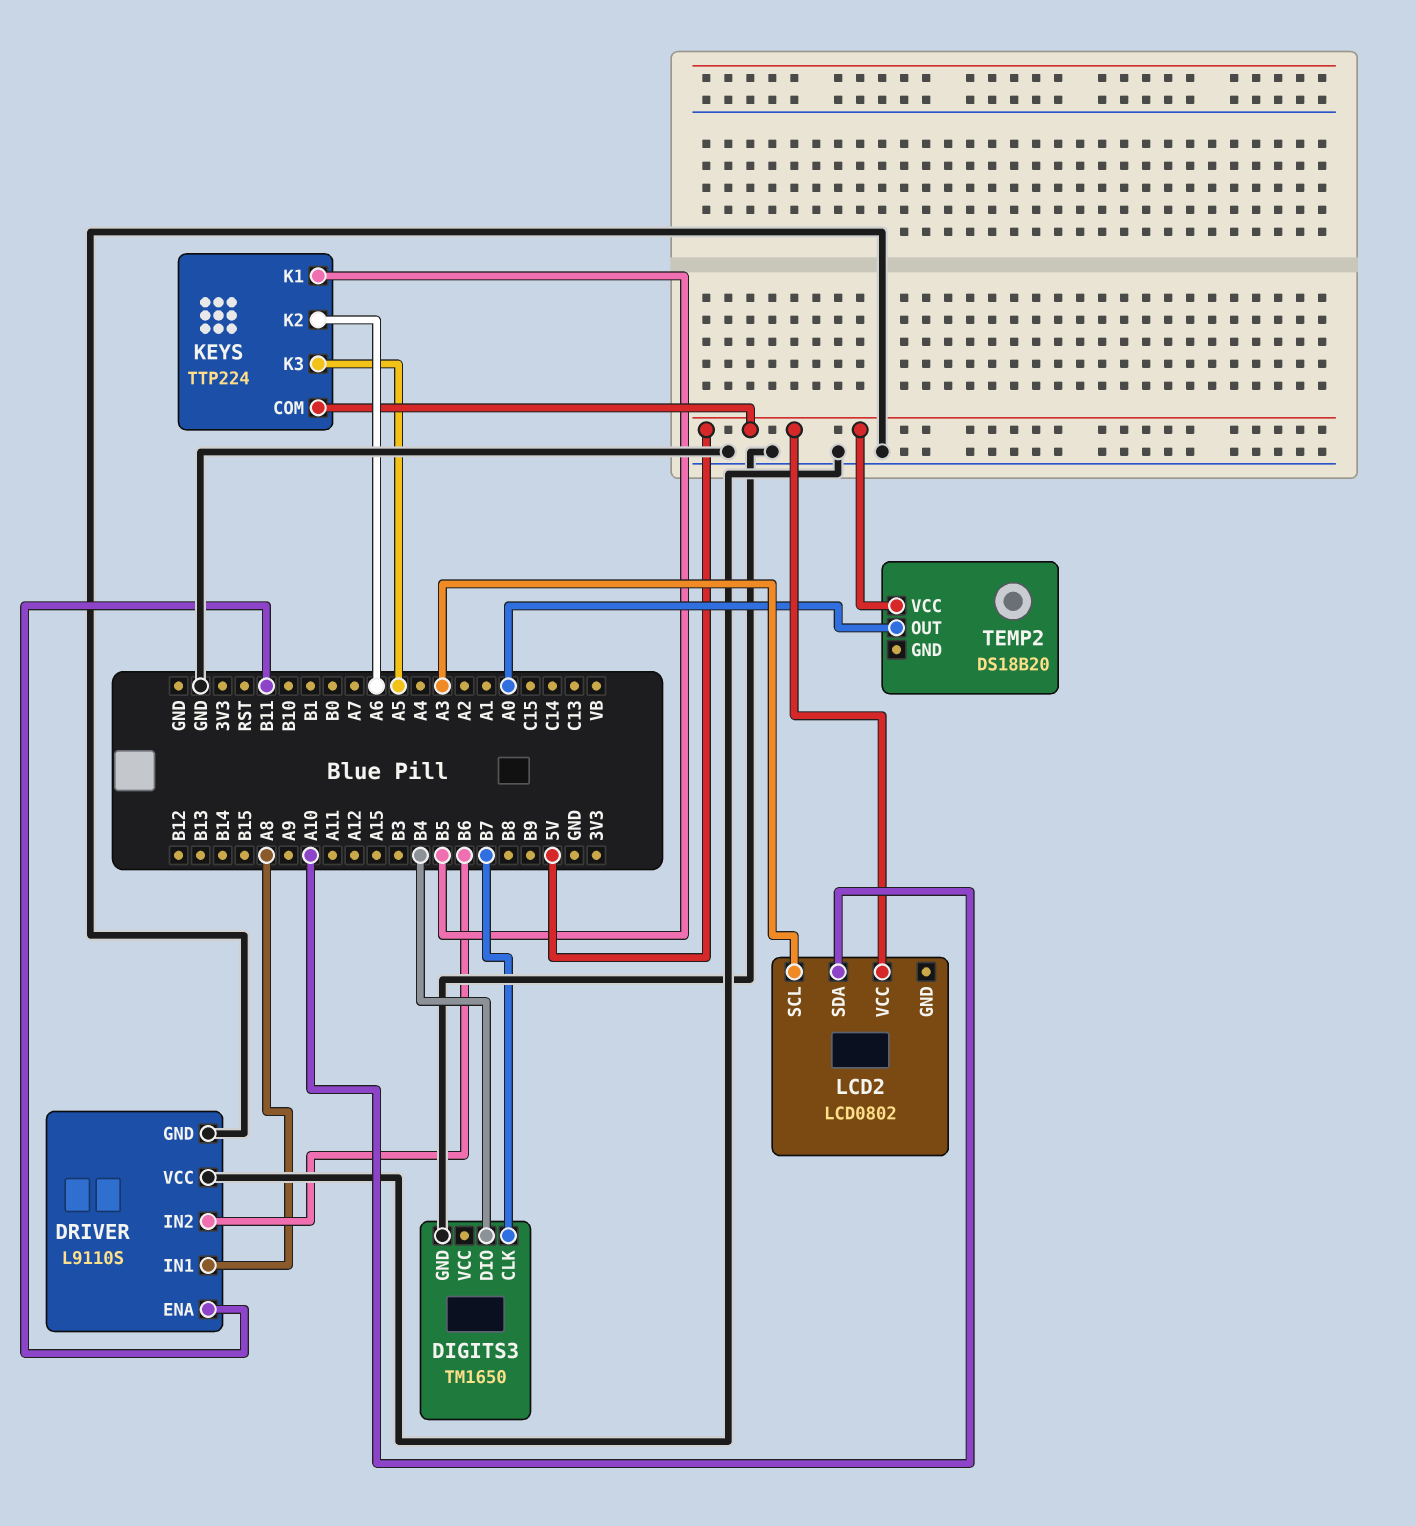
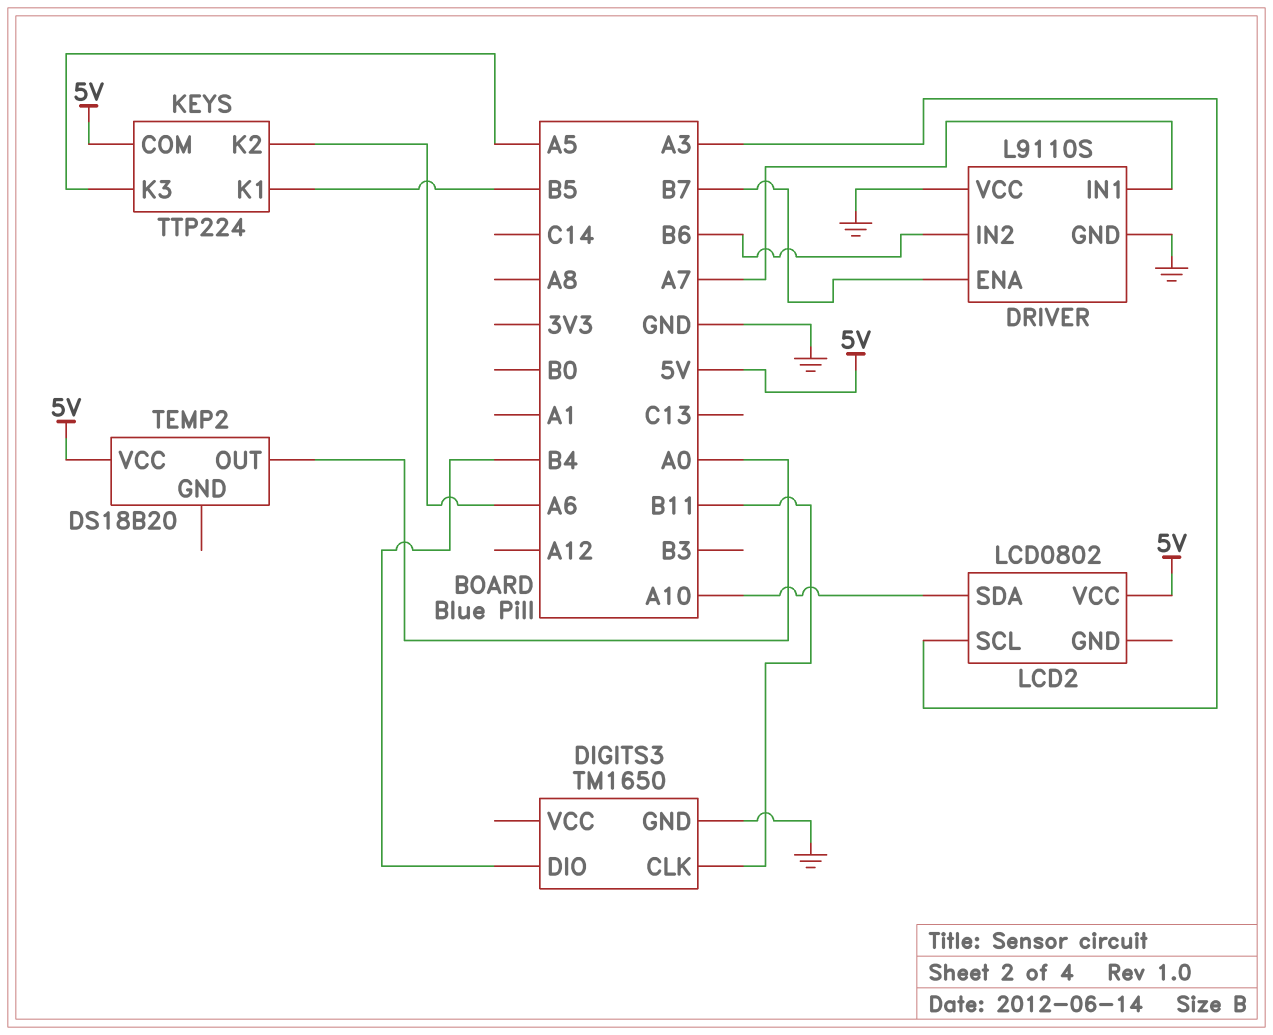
DIGITS3 pin CLK: B7 -> B11
DRIVER pin ENA: B11 -> B7
DRIVER pin IN1: A8 -> A7

